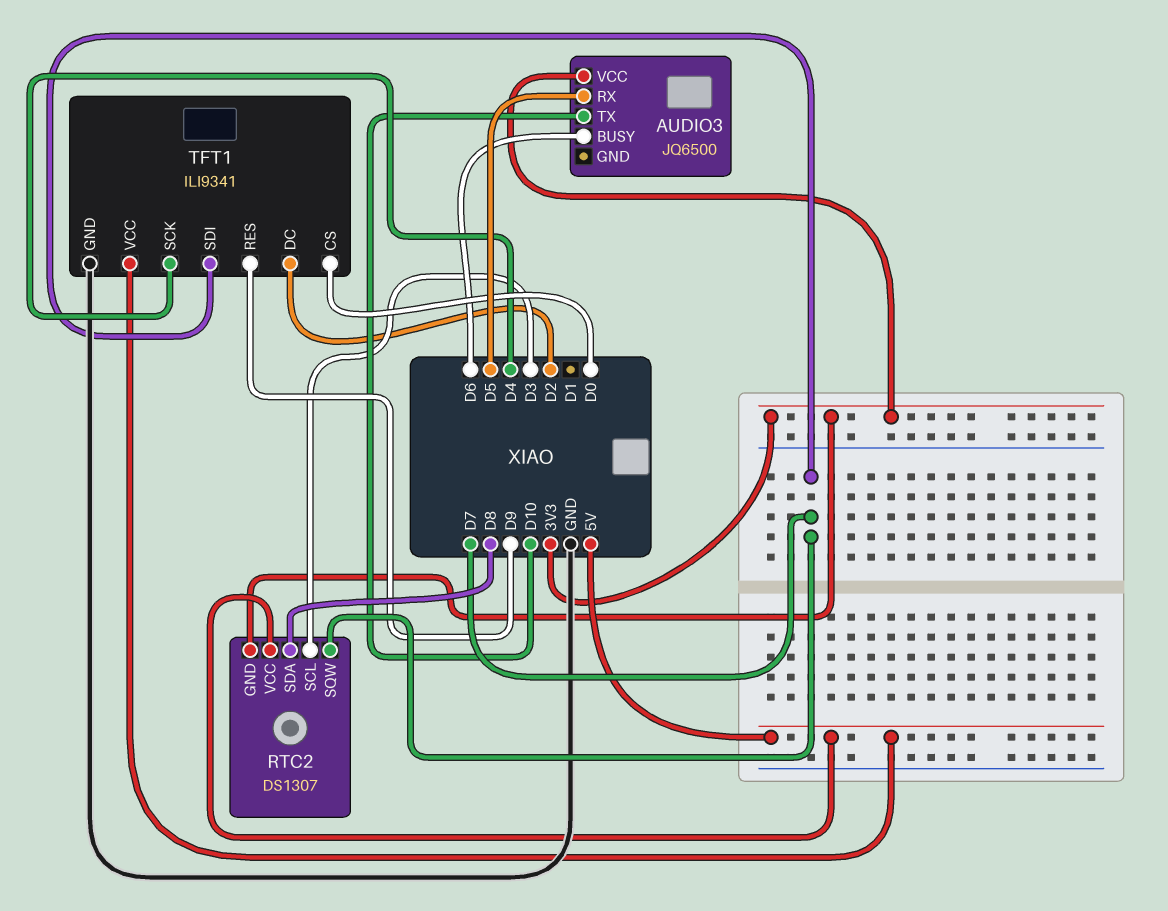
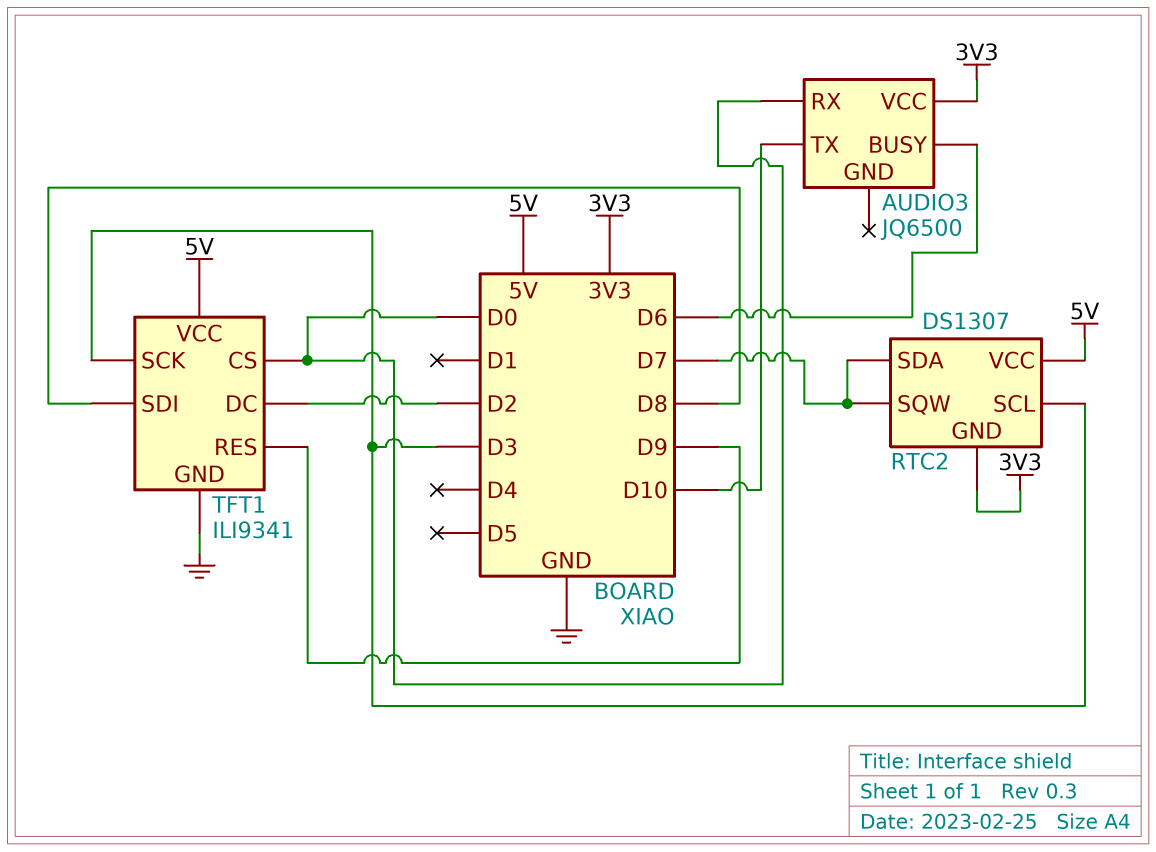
AUDIO3 pin RX: D5 -> D0
RTC2 pin SDA: D8 -> D7
TFT1 pin SCK: D4 -> D3
TFT1 pin SDI: D7 -> D8

